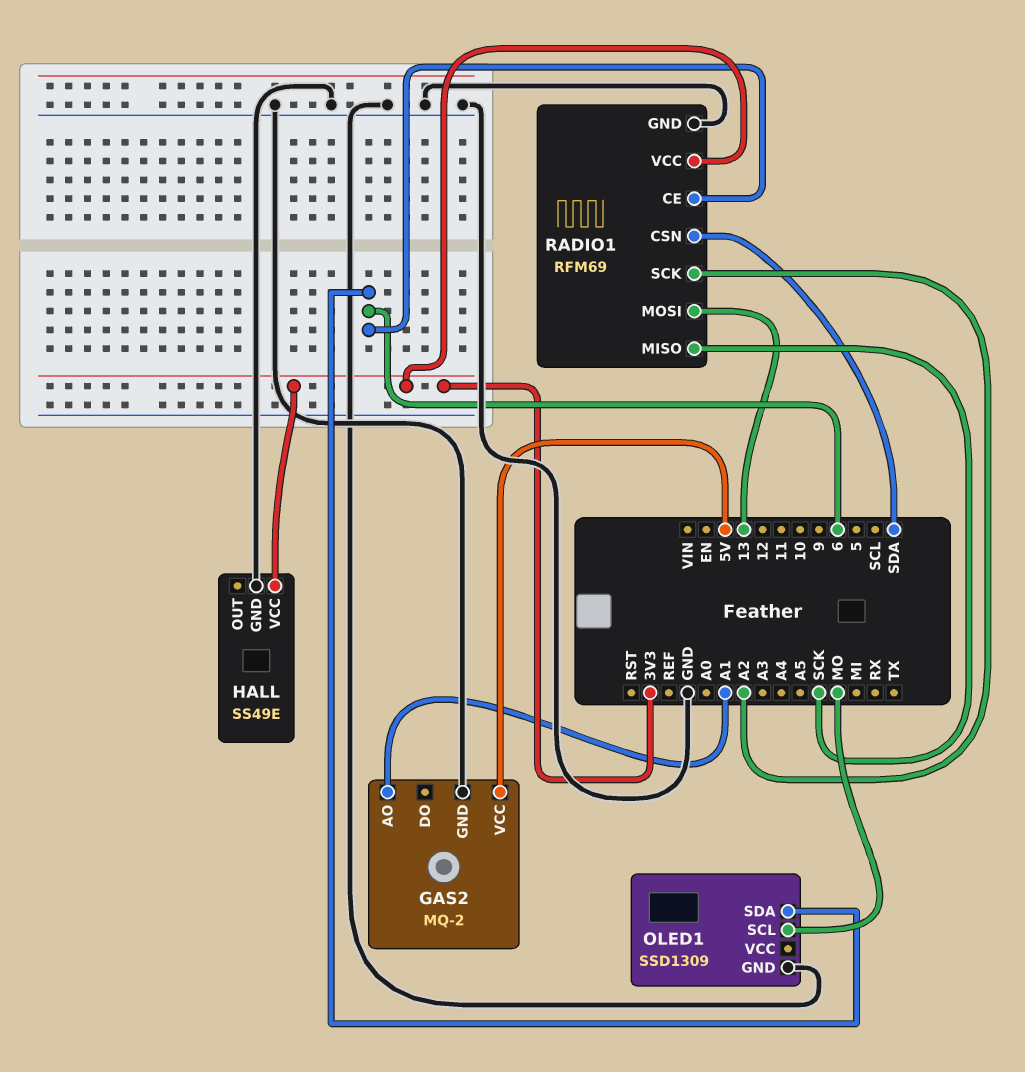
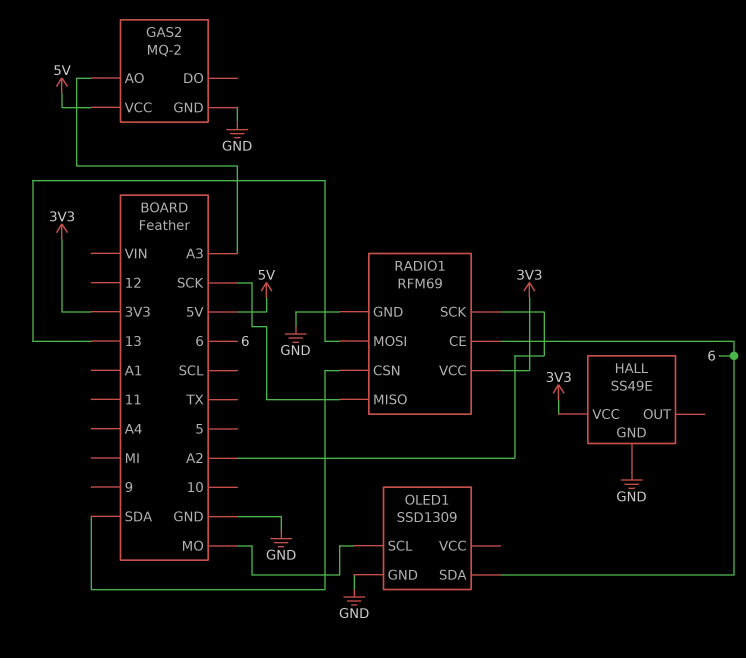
GAS2 pin AO: A1 -> A3

